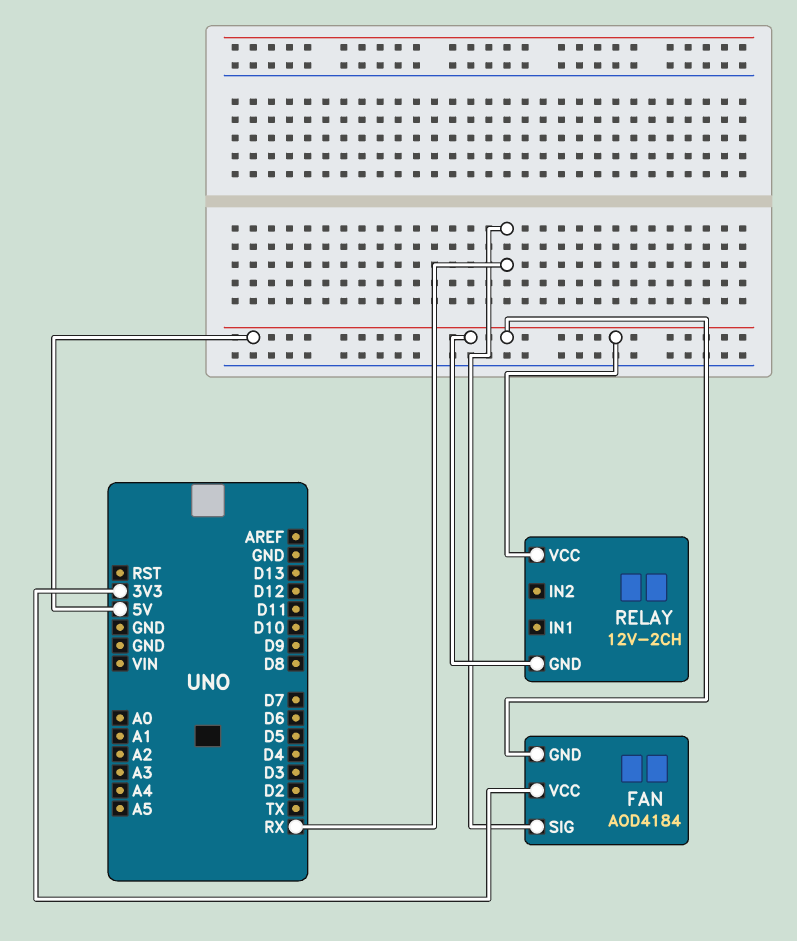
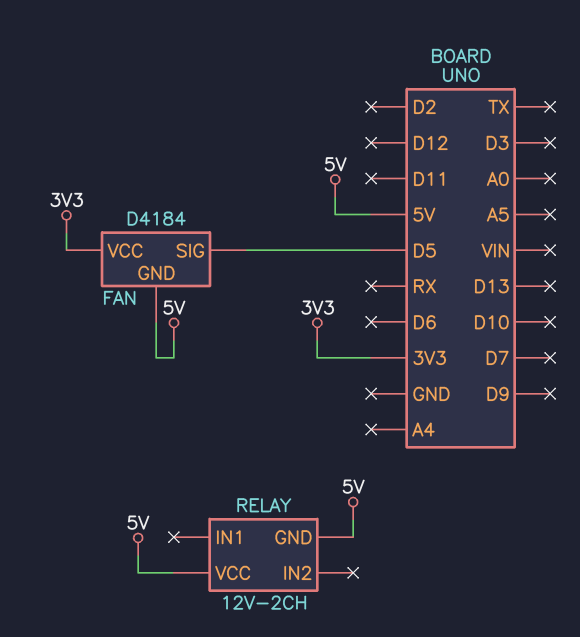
FAN: AOD4184 -> D4184
FAN pin SIG: RX -> D5

